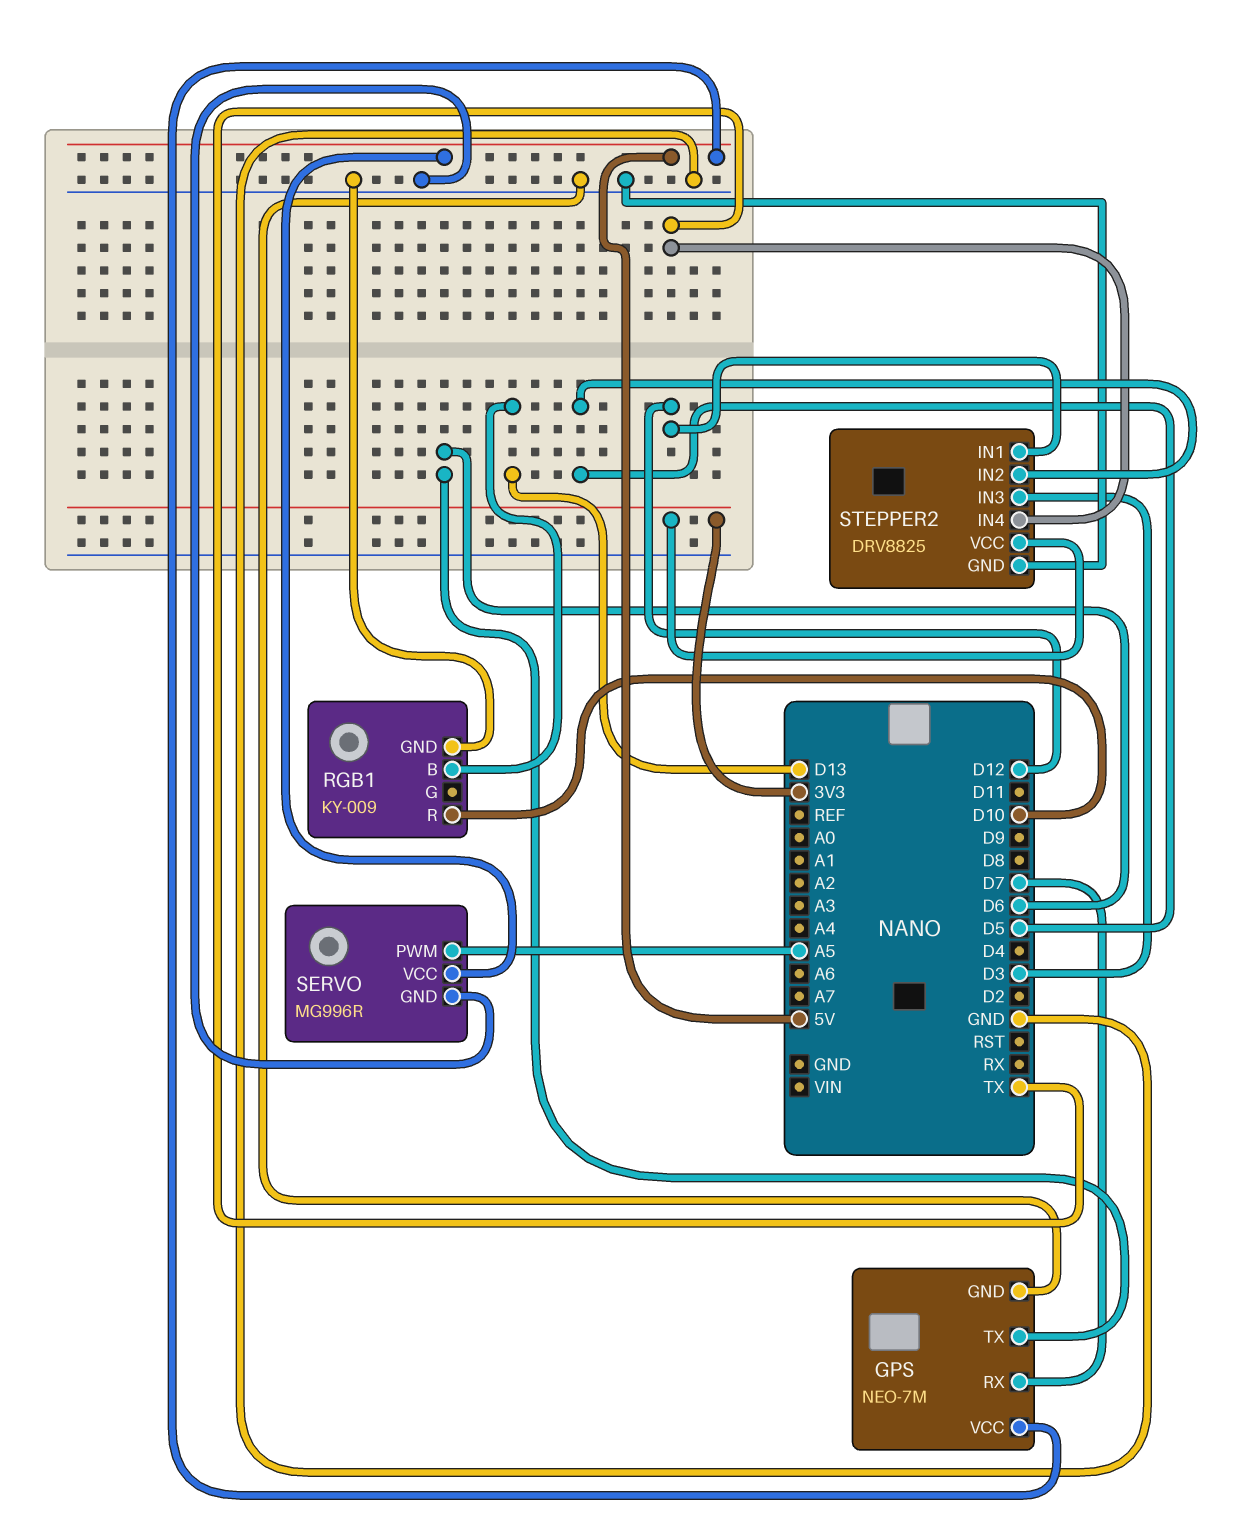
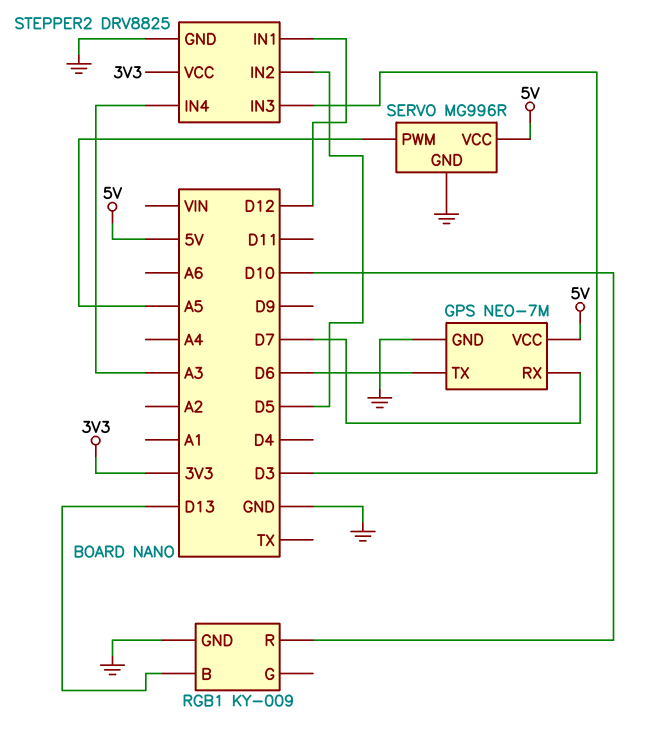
STEPPER2 pin IN4: TX -> A3

